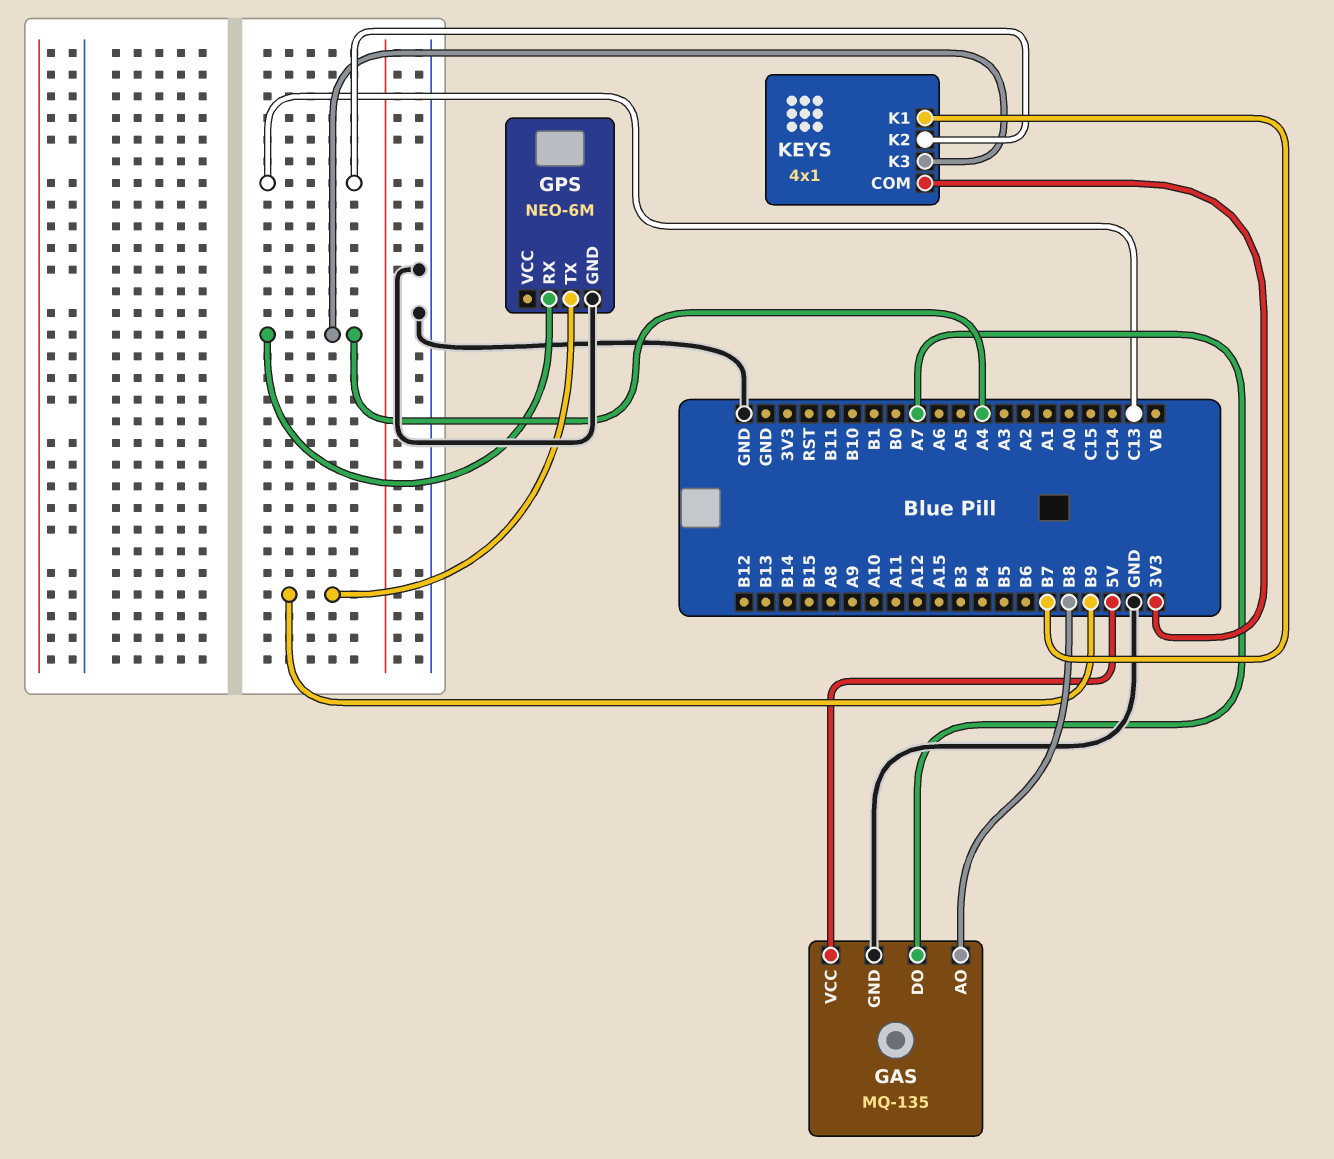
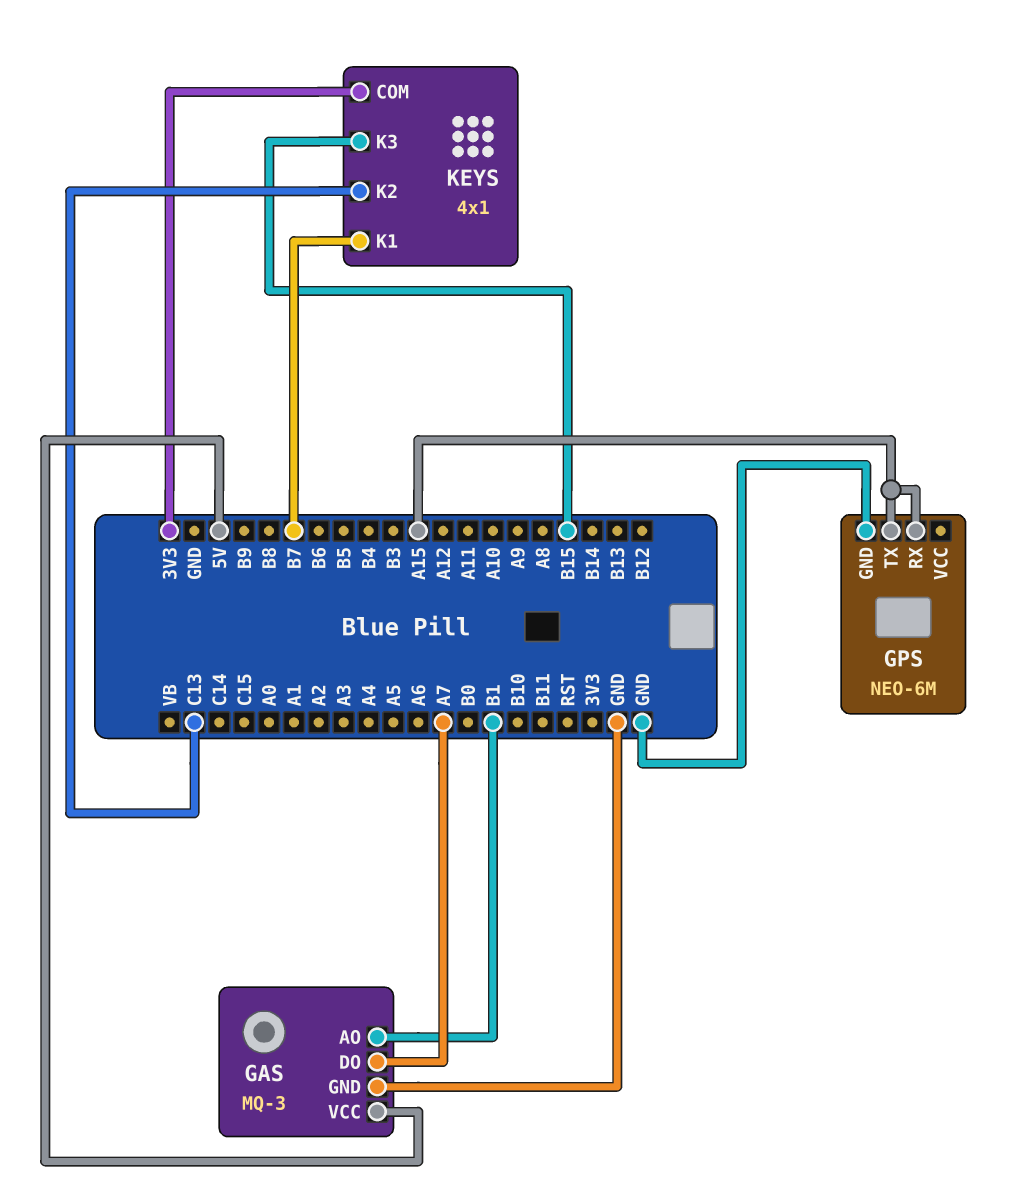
GAS: MQ-135 -> MQ-3
GAS pin AO: B8 -> B1
GPS pin RX: A4 -> A15
GPS pin TX: B9 -> A15
KEYS pin K3: A4 -> B15

